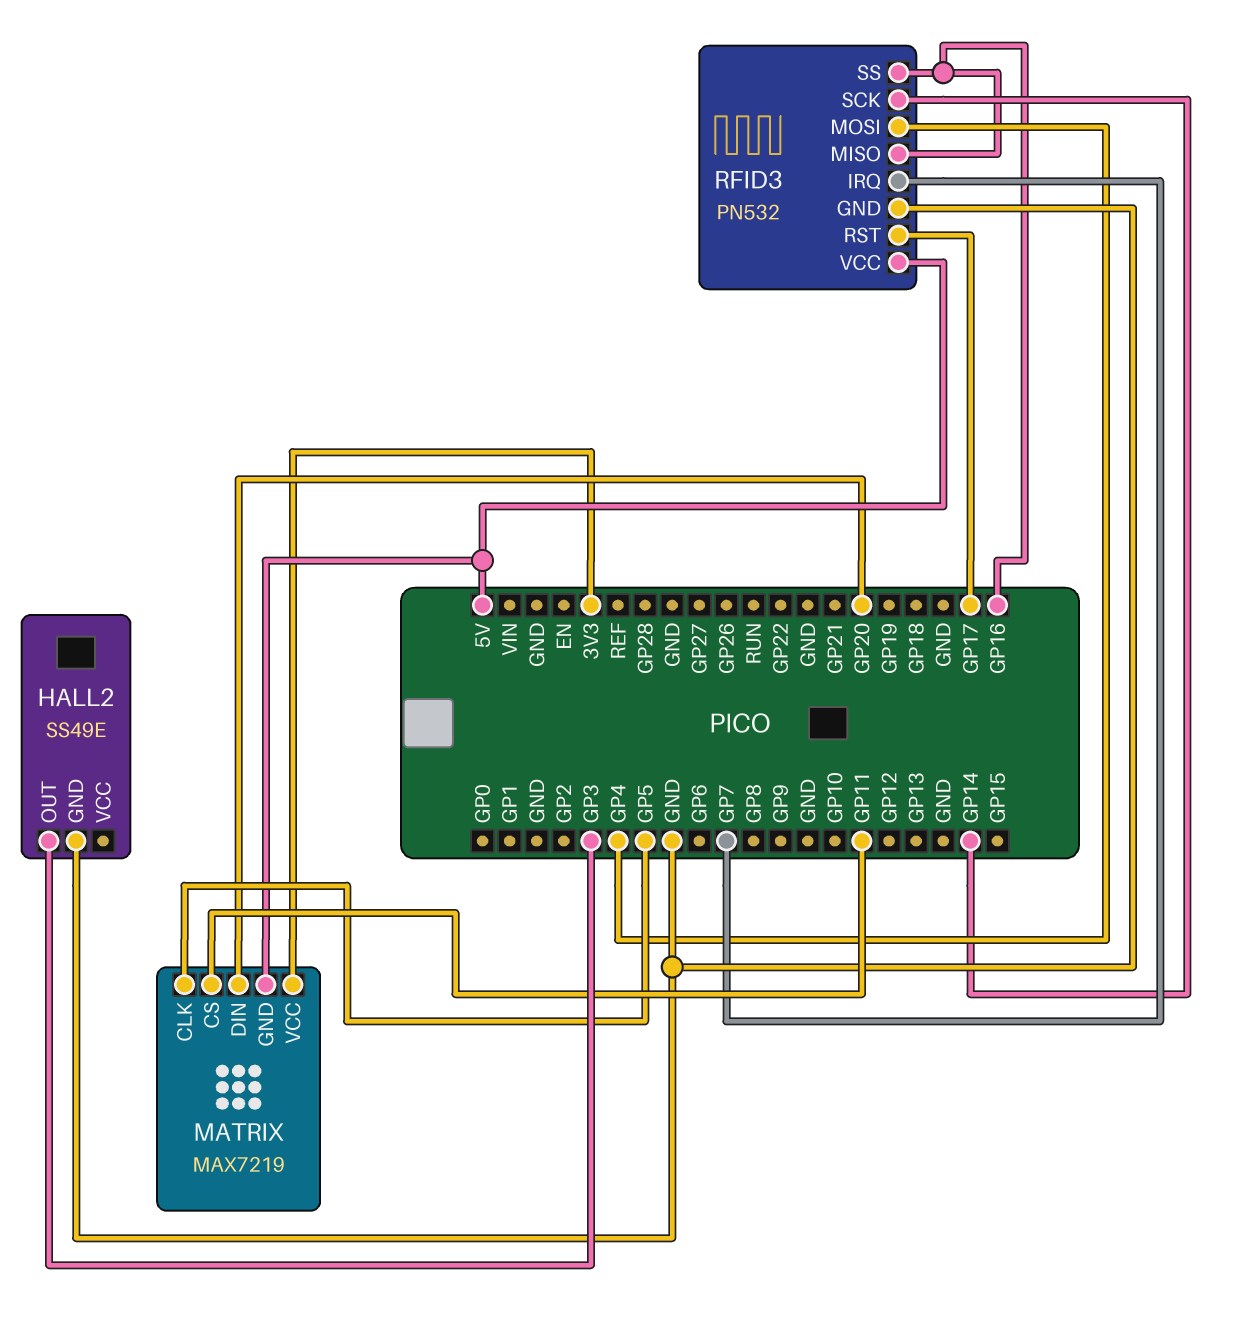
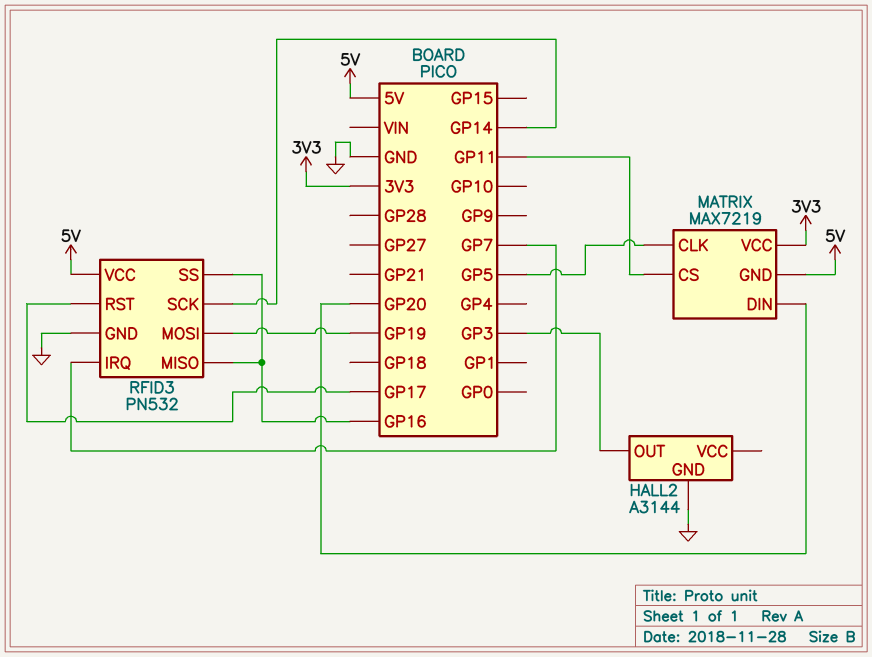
HALL2: SS49E -> A3144
RFID3 pin MOSI: GP4 -> GP19

